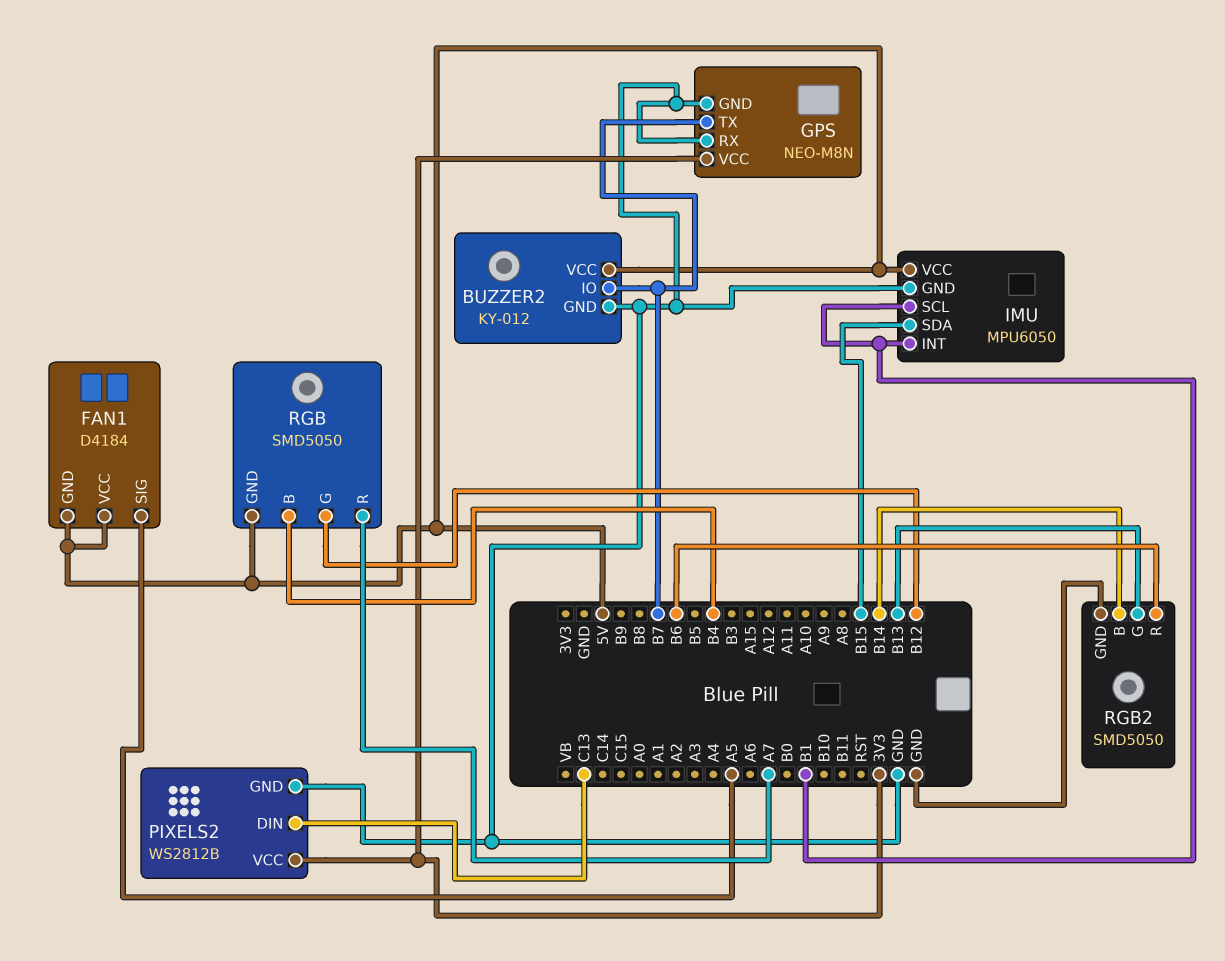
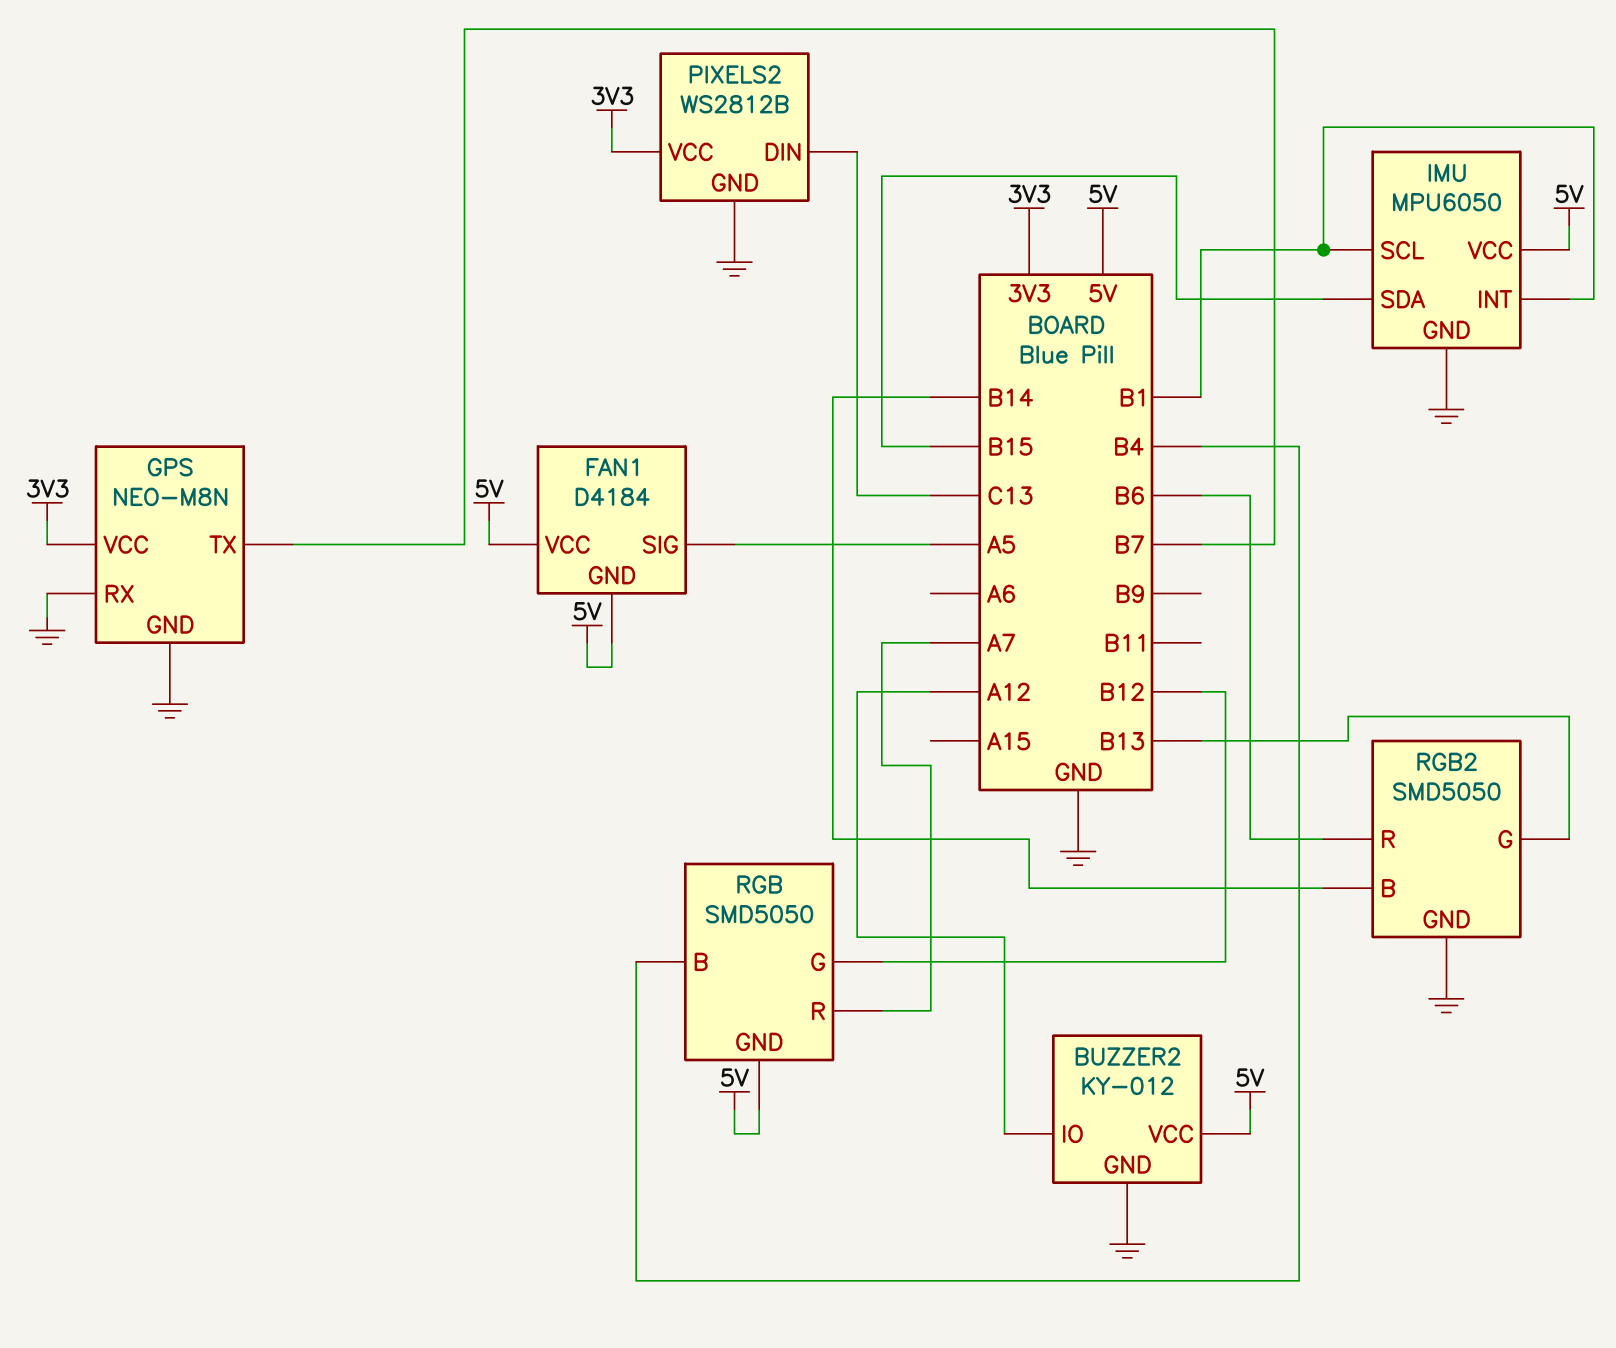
BUZZER2 pin IO: B7 -> A12

